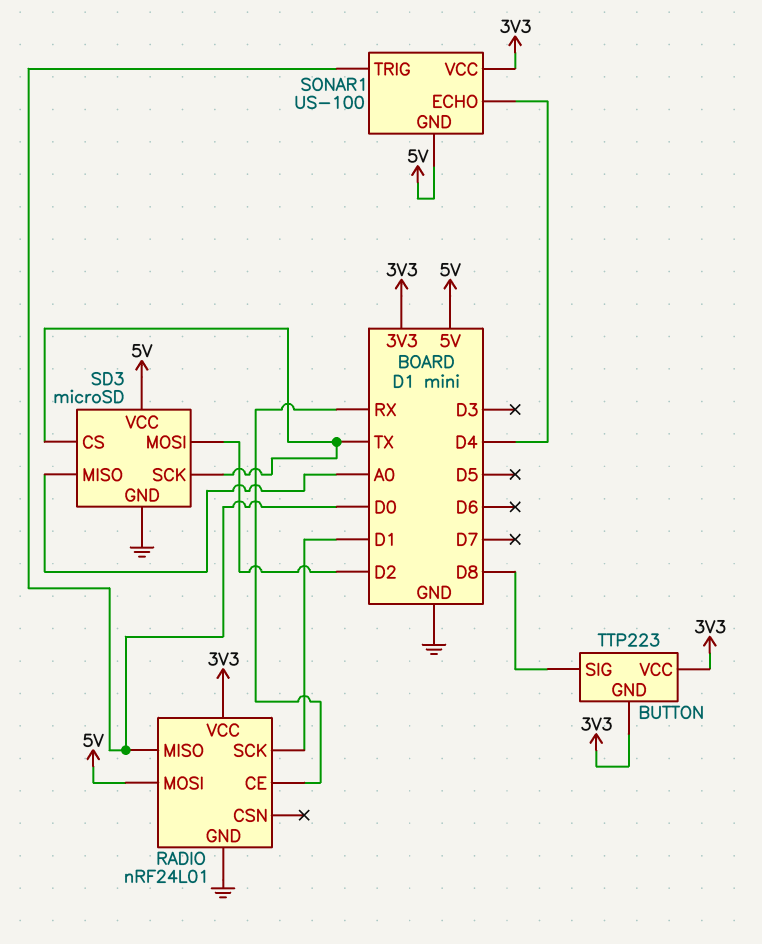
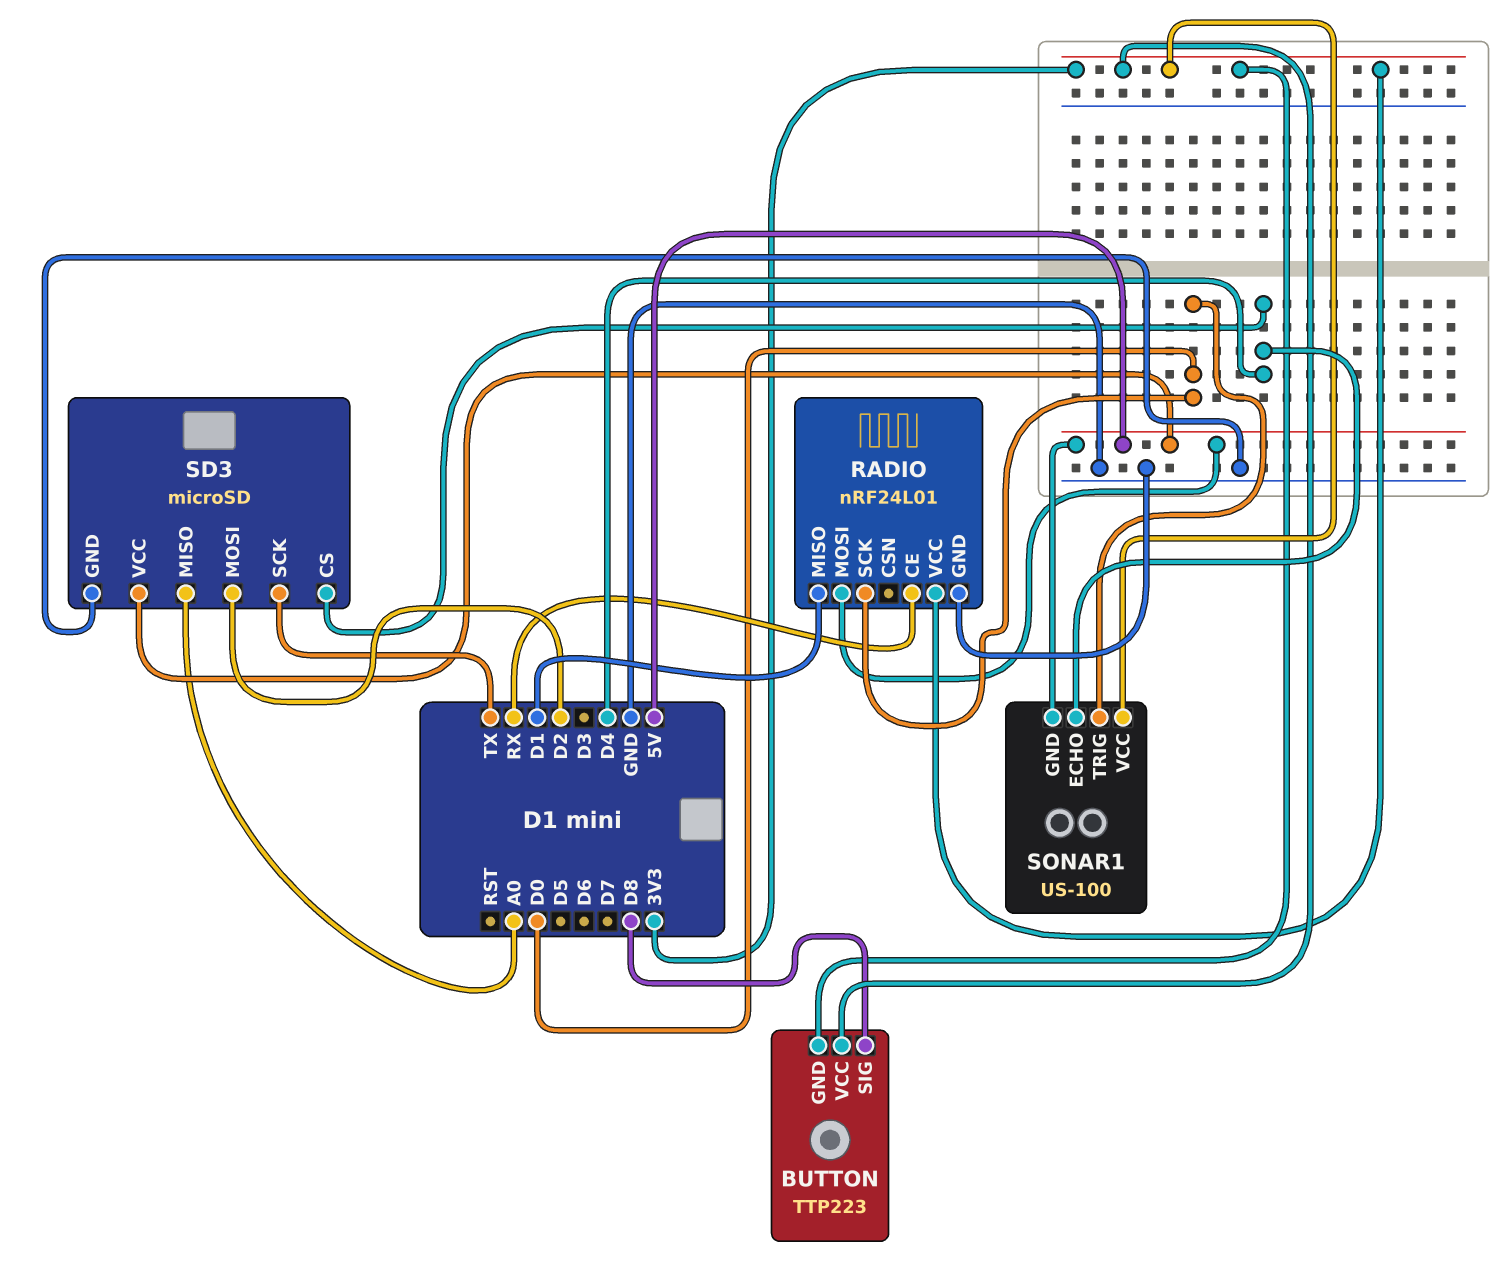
RADIO pin MISO: D0 -> D1
RADIO pin SCK: D1 -> D0
SD3 pin CS: TX -> D4

